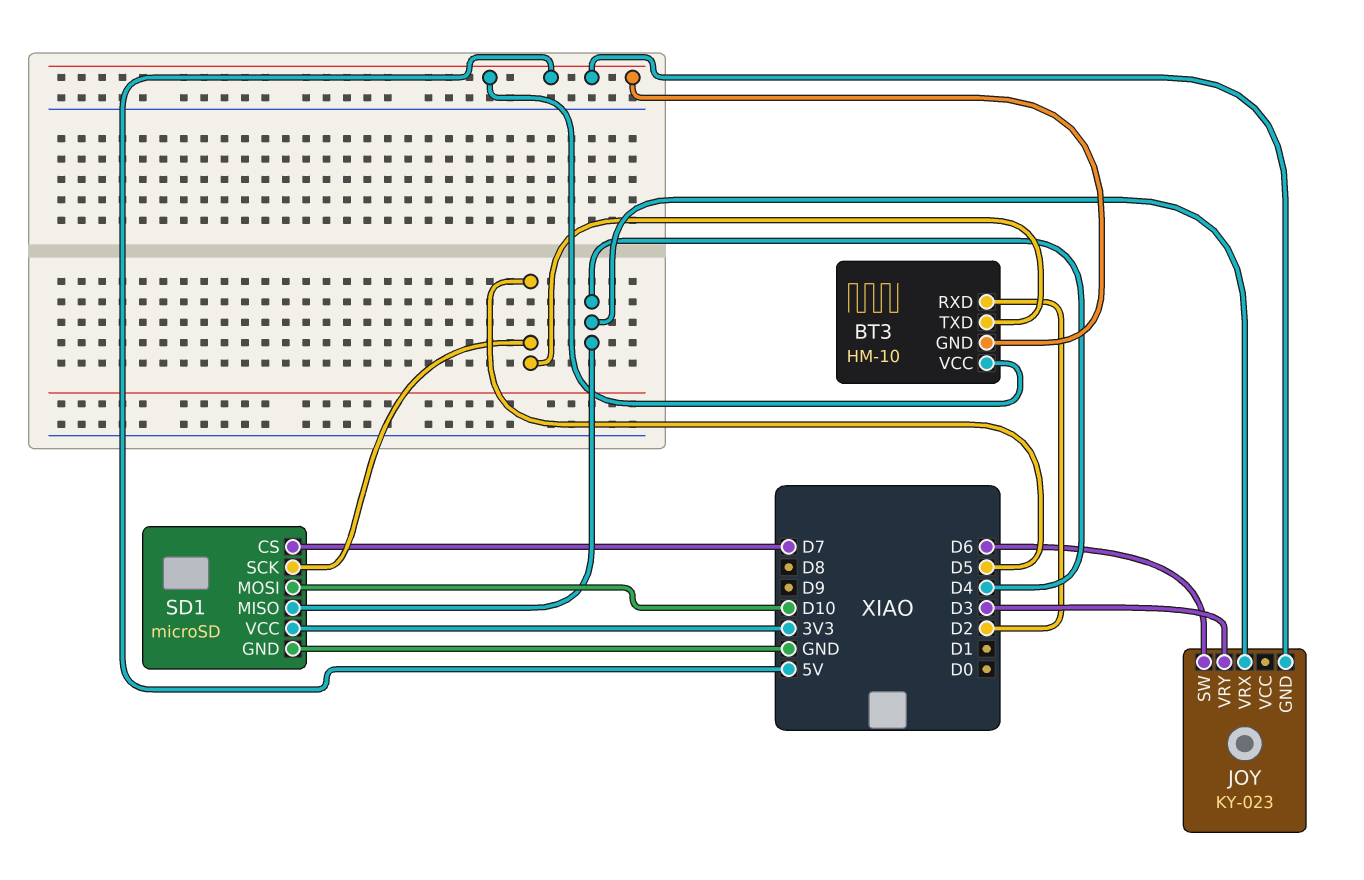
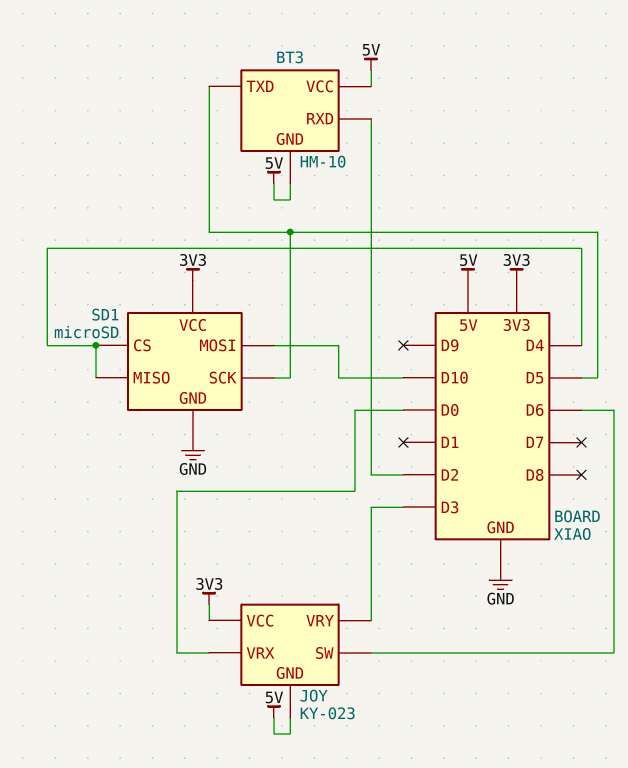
JOY pin VCC: none -> 3V3
JOY pin VRX: D4 -> D0
SD1 pin CS: D7 -> D4

